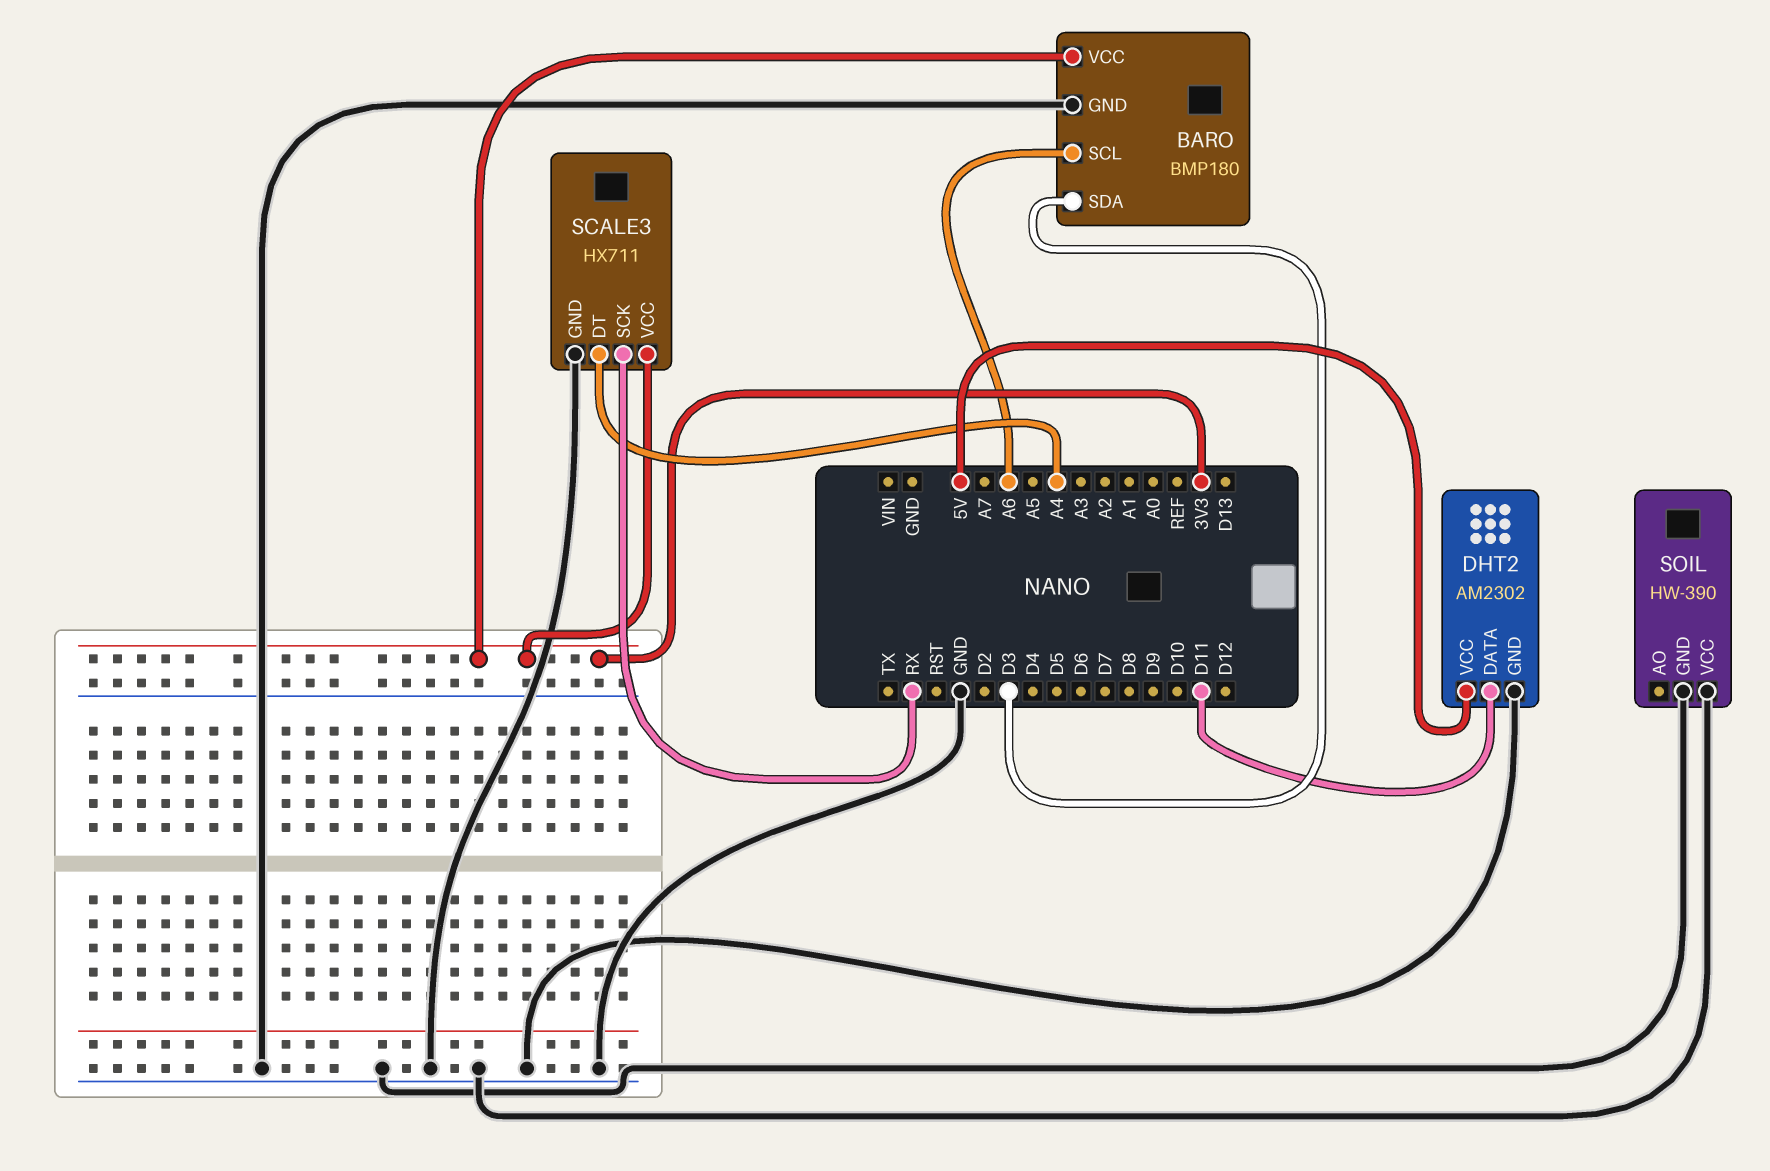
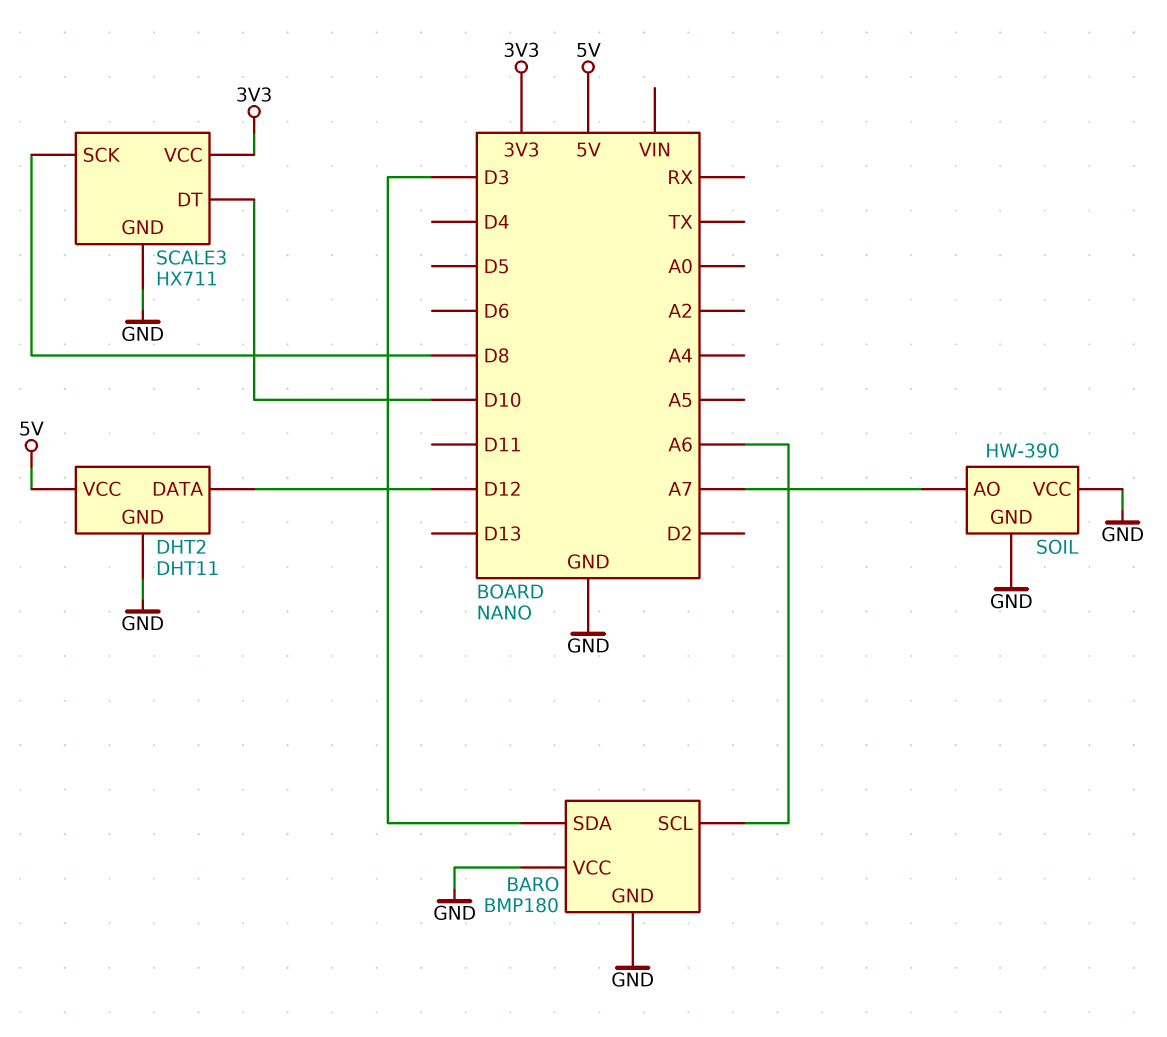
BARO pin VCC: 3V3 -> GND
DHT2: AM2302 -> DHT11
DHT2 pin DATA: D11 -> D12
SCALE3 pin DT: A4 -> D10
SCALE3 pin SCK: RX -> D8
SOIL pin AO: none -> A7

